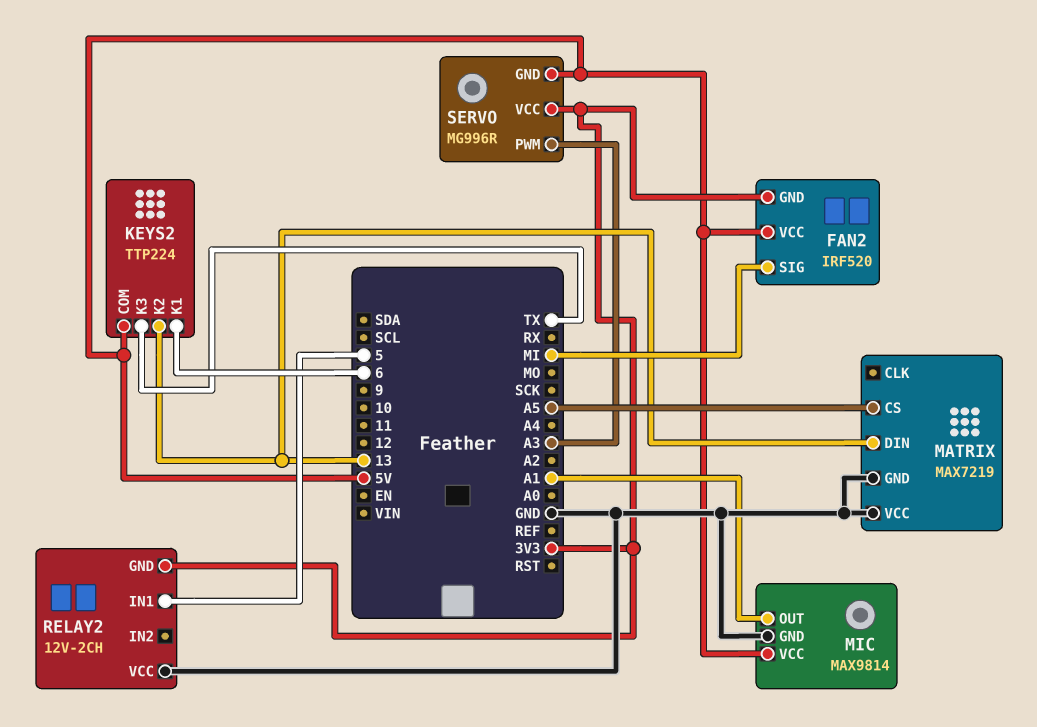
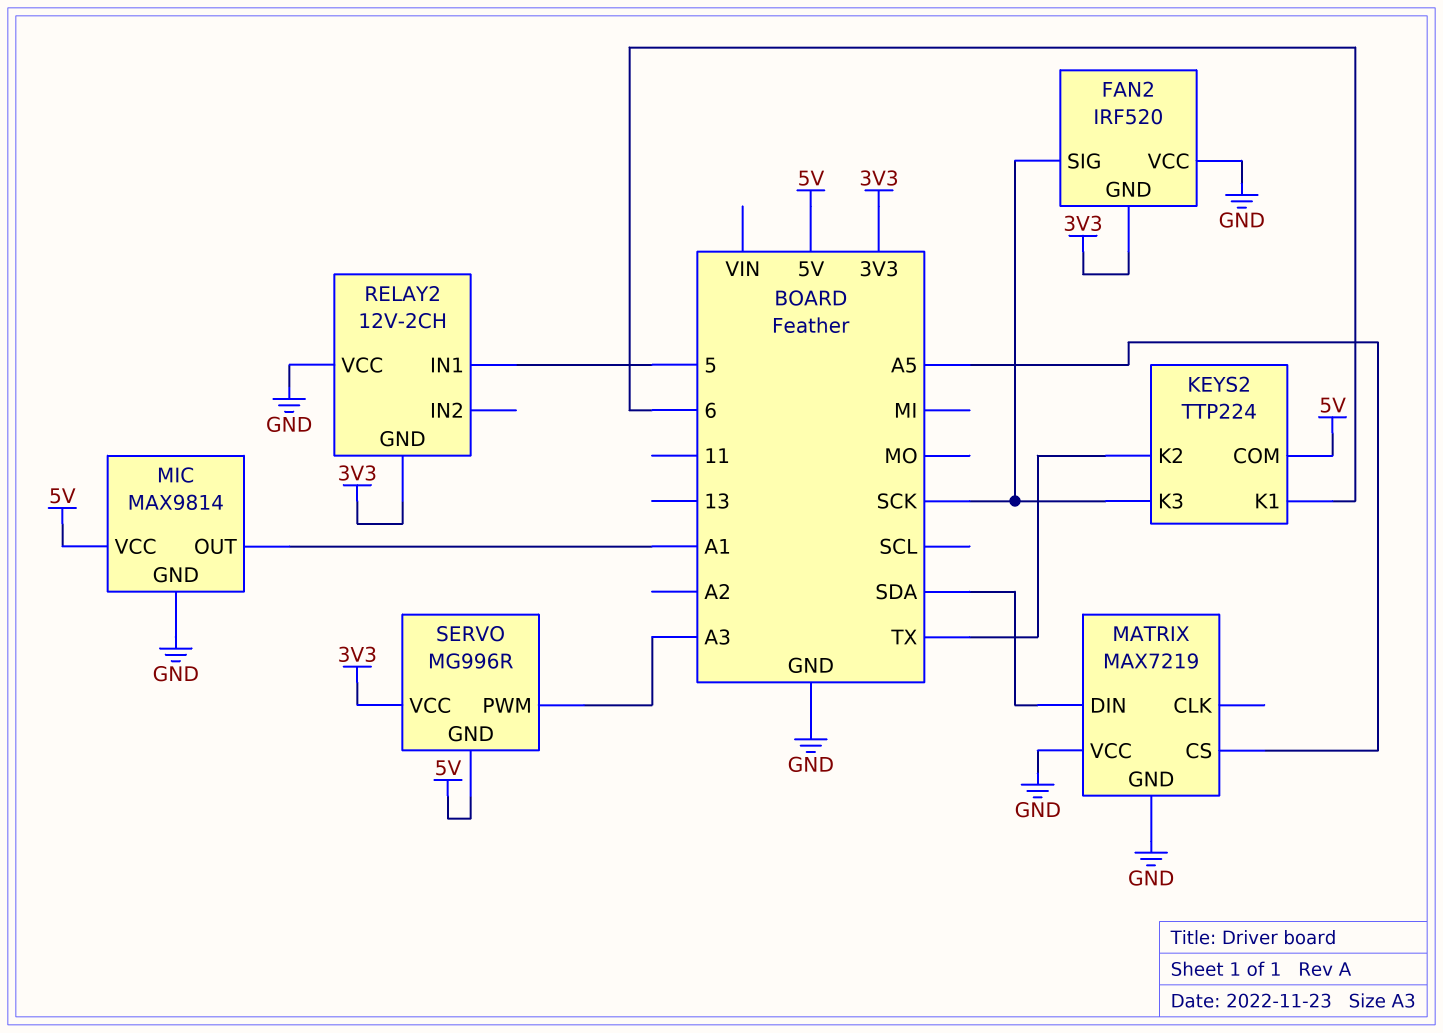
FAN2 pin SIG: MI -> SCK
FAN2 pin VCC: 5V -> GND
KEYS2 pin K2: 13 -> TX
KEYS2 pin K3: TX -> SCK
MATRIX pin DIN: 13 -> SDA

